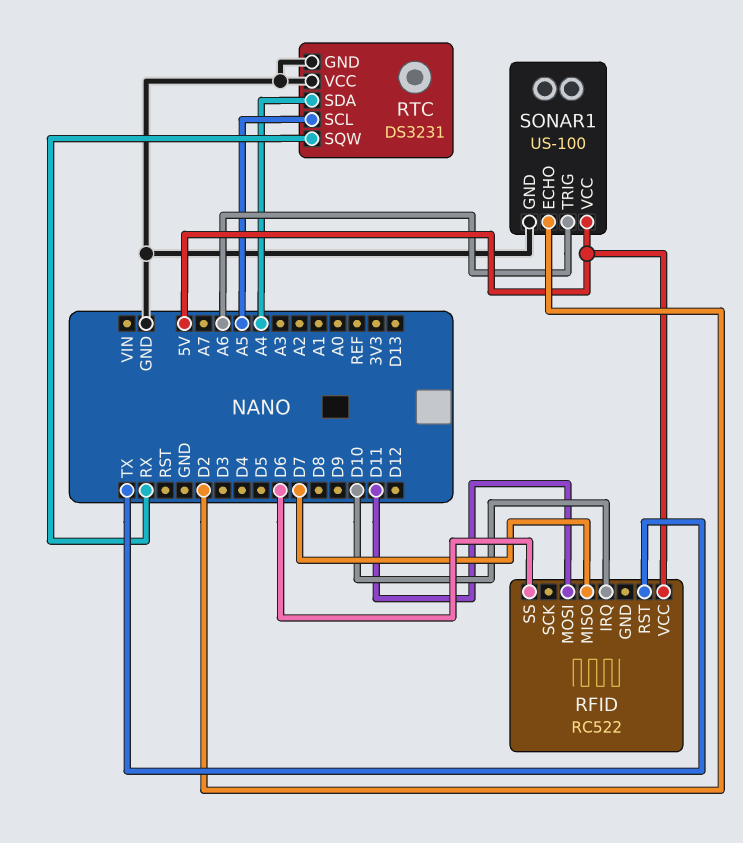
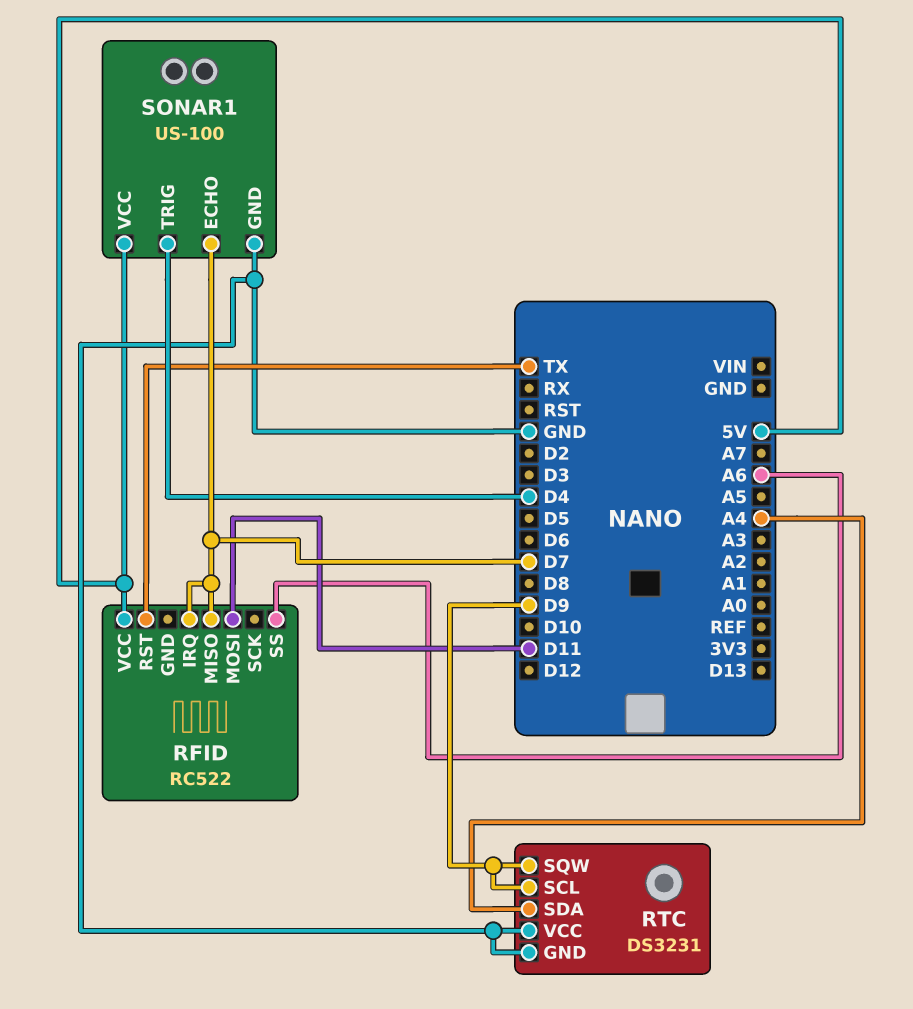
RFID pin IRQ: D10 -> D7
RFID pin SS: D6 -> A6
RTC pin SCL: A5 -> D9
RTC pin SQW: RX -> D9
SONAR1 pin ECHO: D2 -> D7
SONAR1 pin TRIG: A6 -> D4

